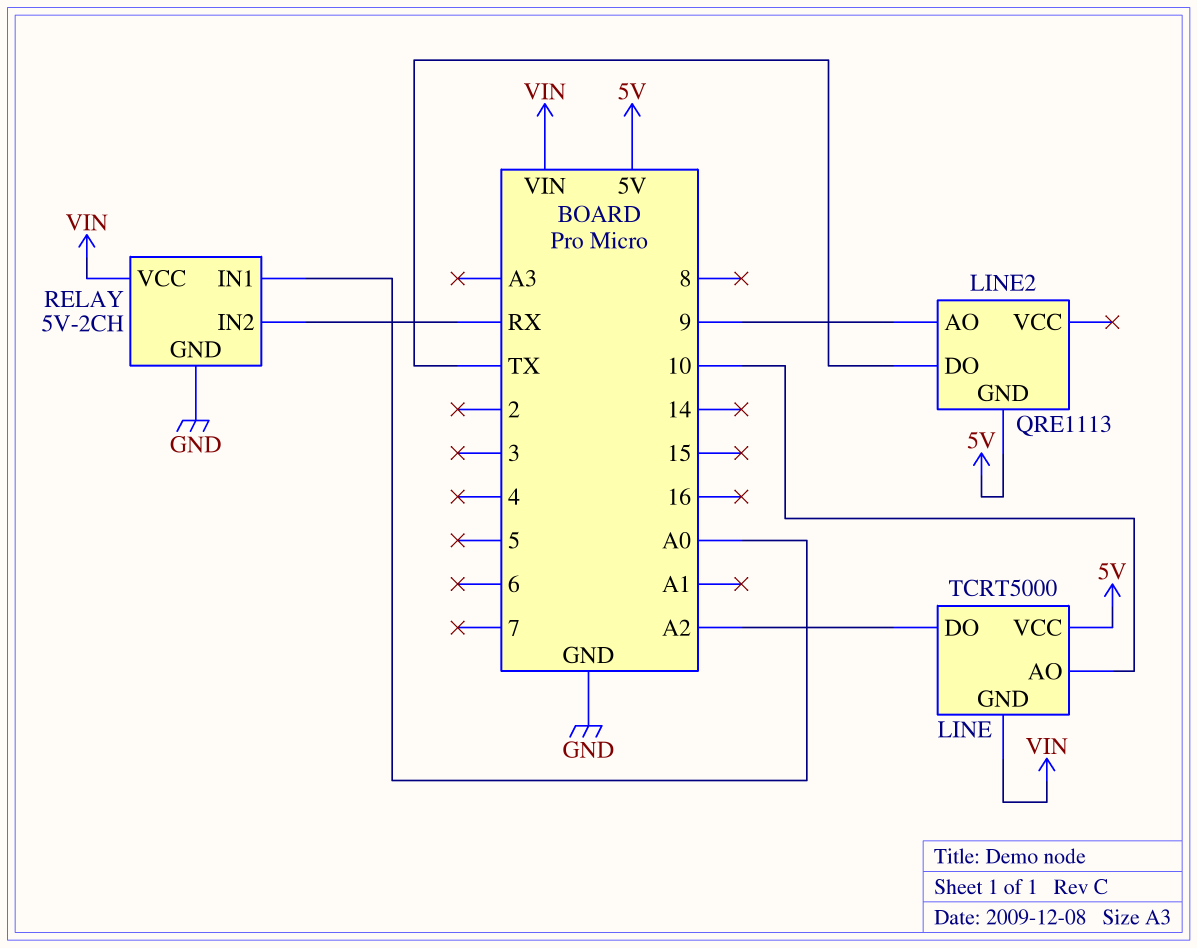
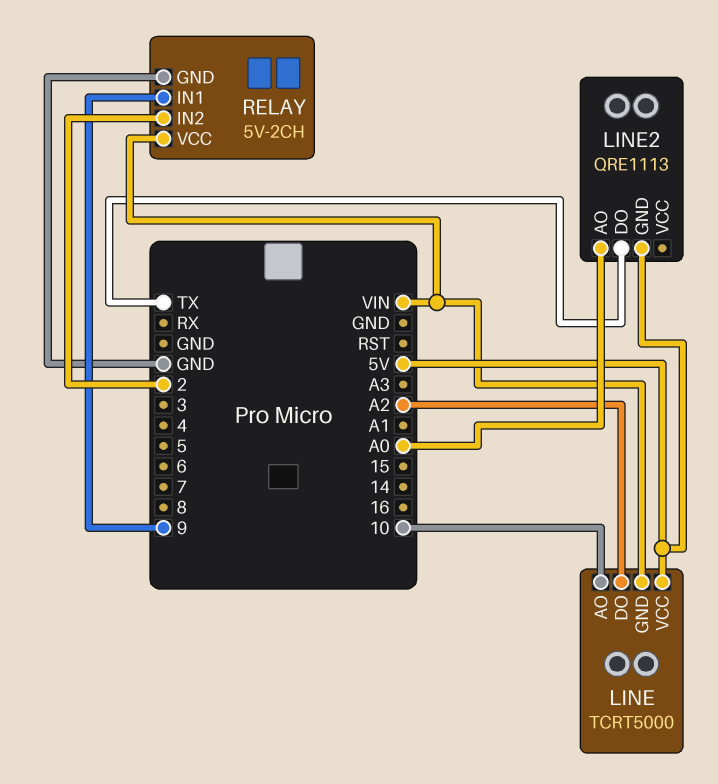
LINE2 pin AO: 9 -> A0
RELAY pin IN1: A0 -> 9
RELAY pin IN2: RX -> 2

